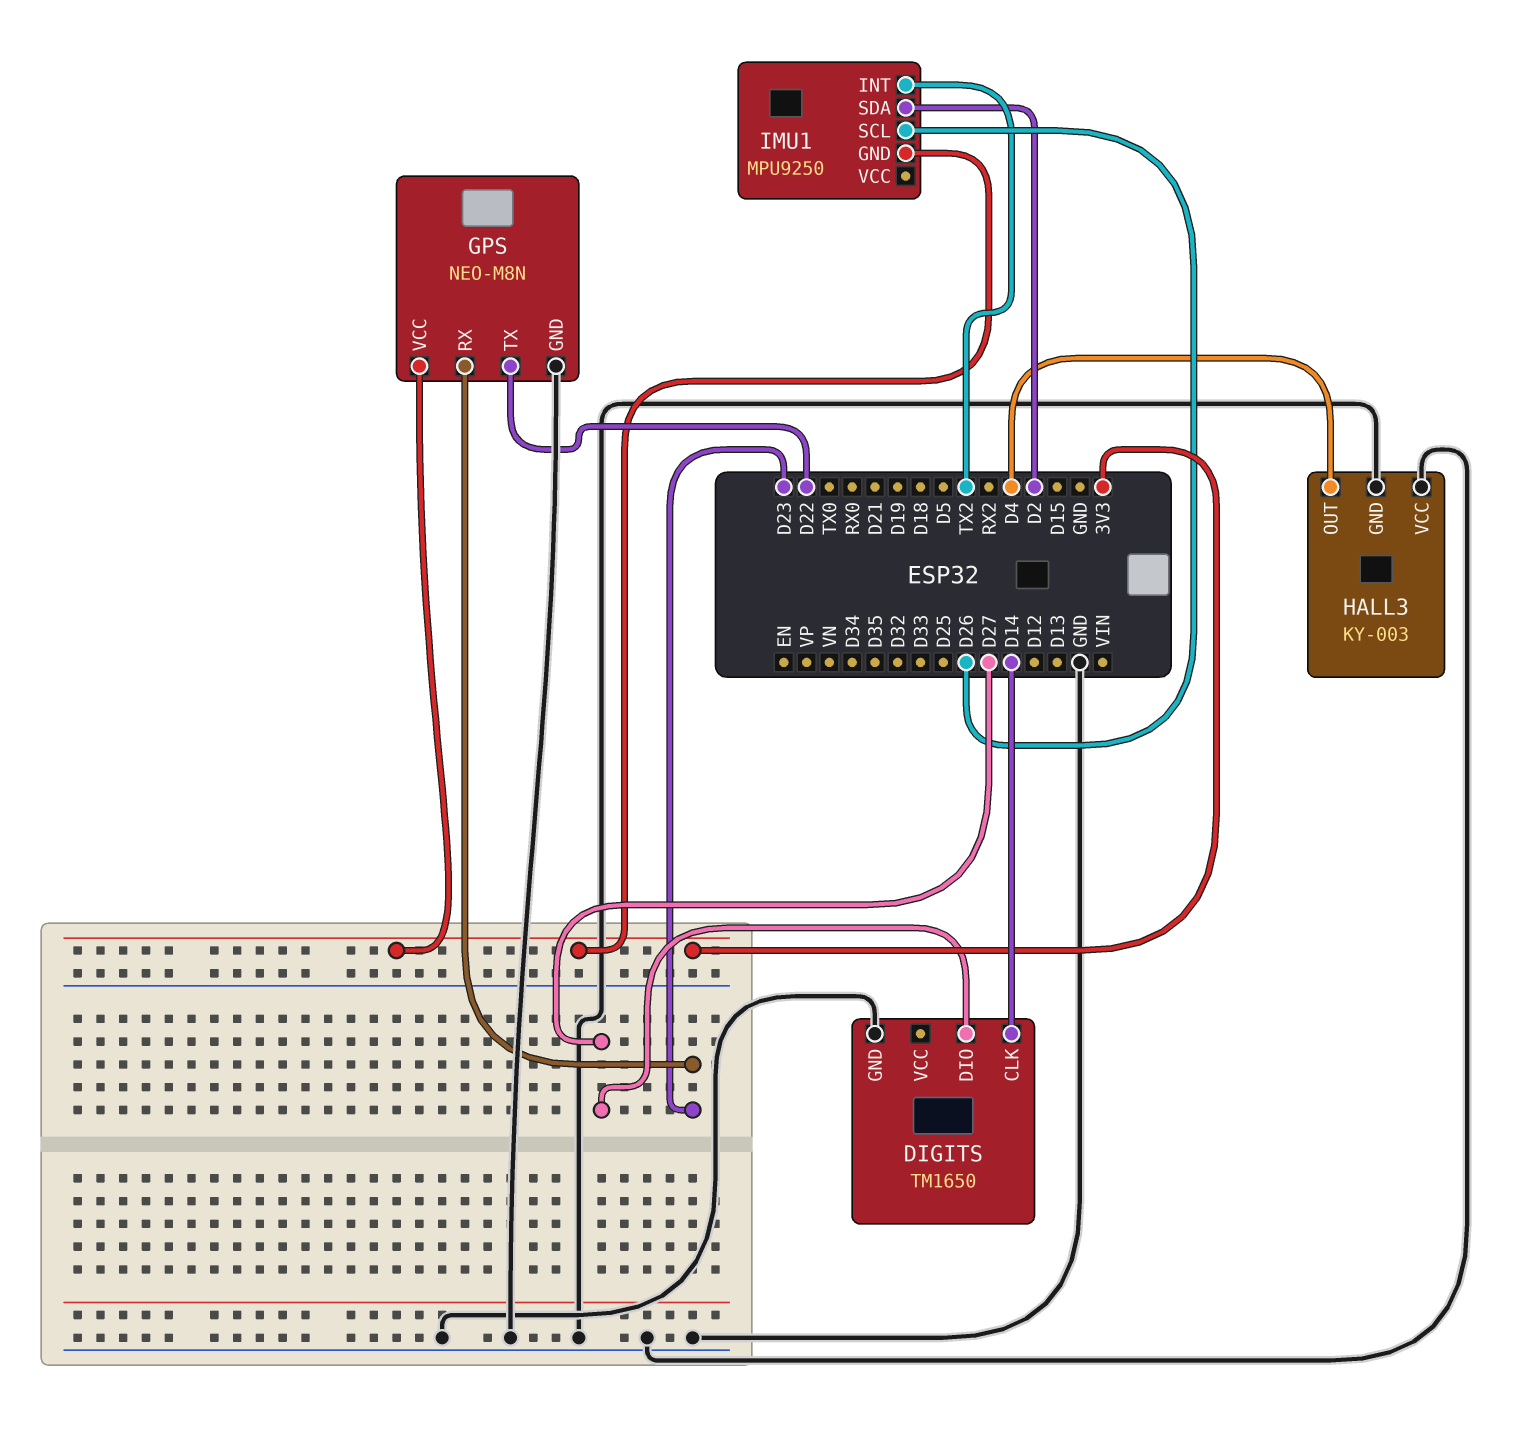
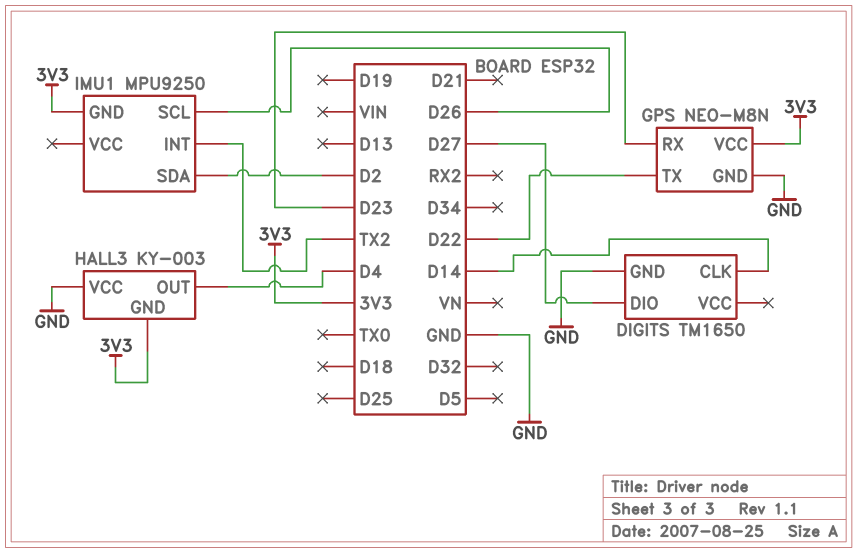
HALL3 pin GND: GND -> 3V3

